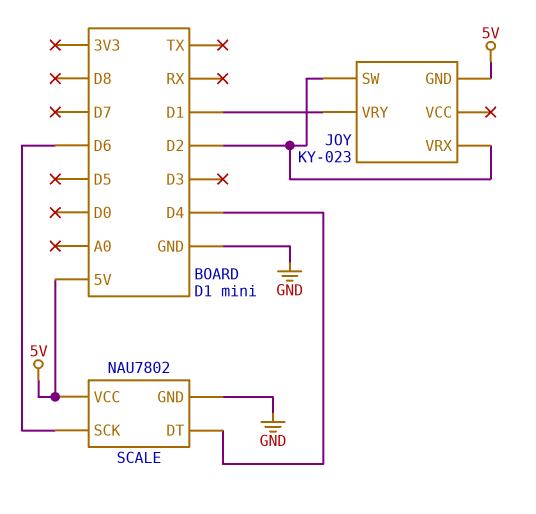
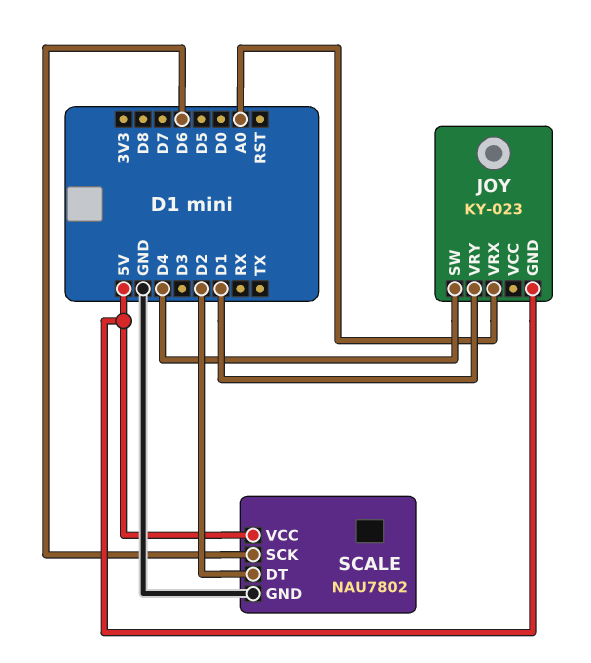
JOY pin SW: D2 -> D4
JOY pin VRX: D2 -> A0
SCALE pin DT: D4 -> D2

